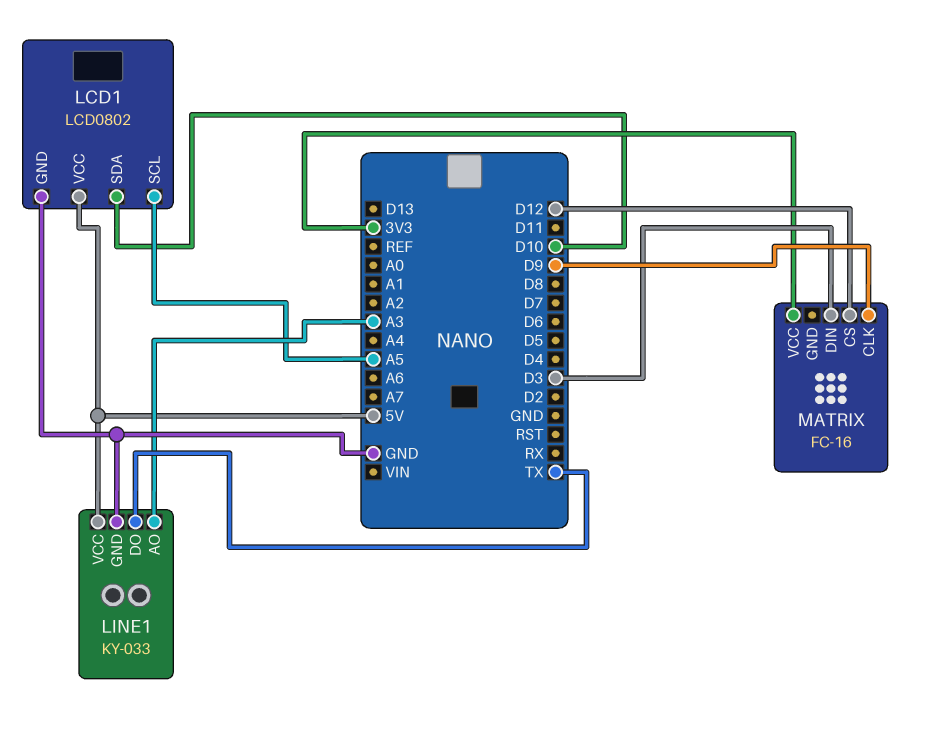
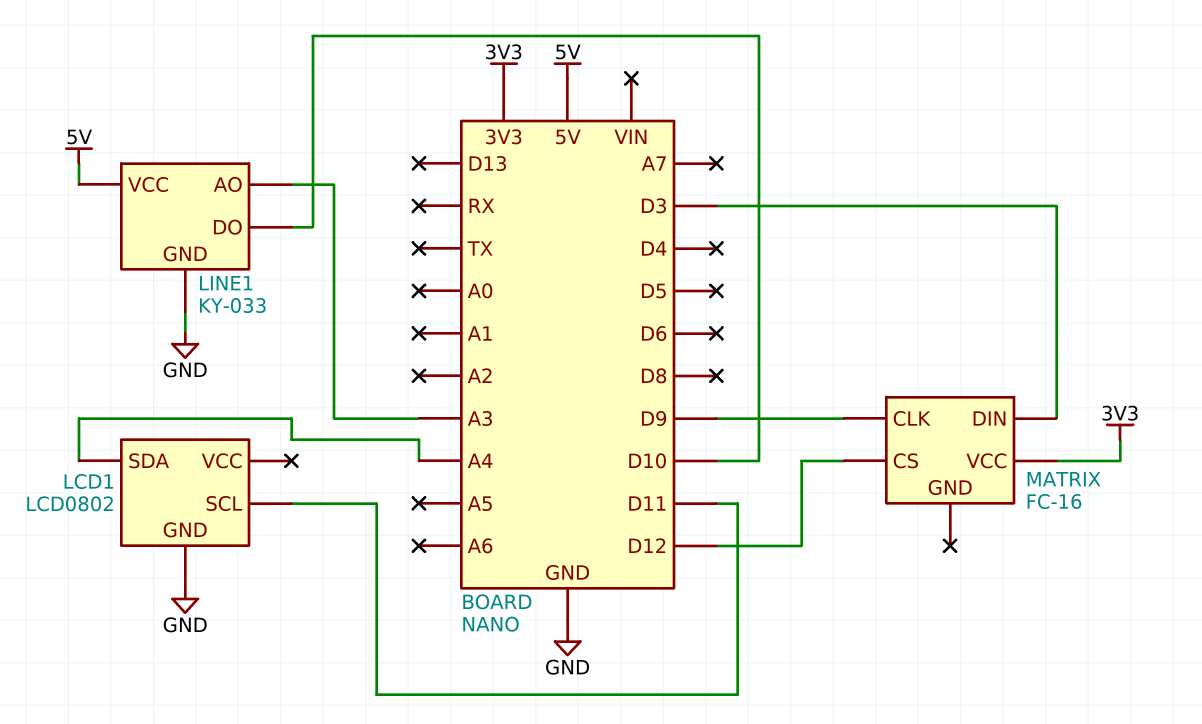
LCD1 pin SCL: A5 -> D11
LCD1 pin SDA: D10 -> A4
LCD1 pin VCC: 5V -> none
LINE1 pin DO: TX -> D10

